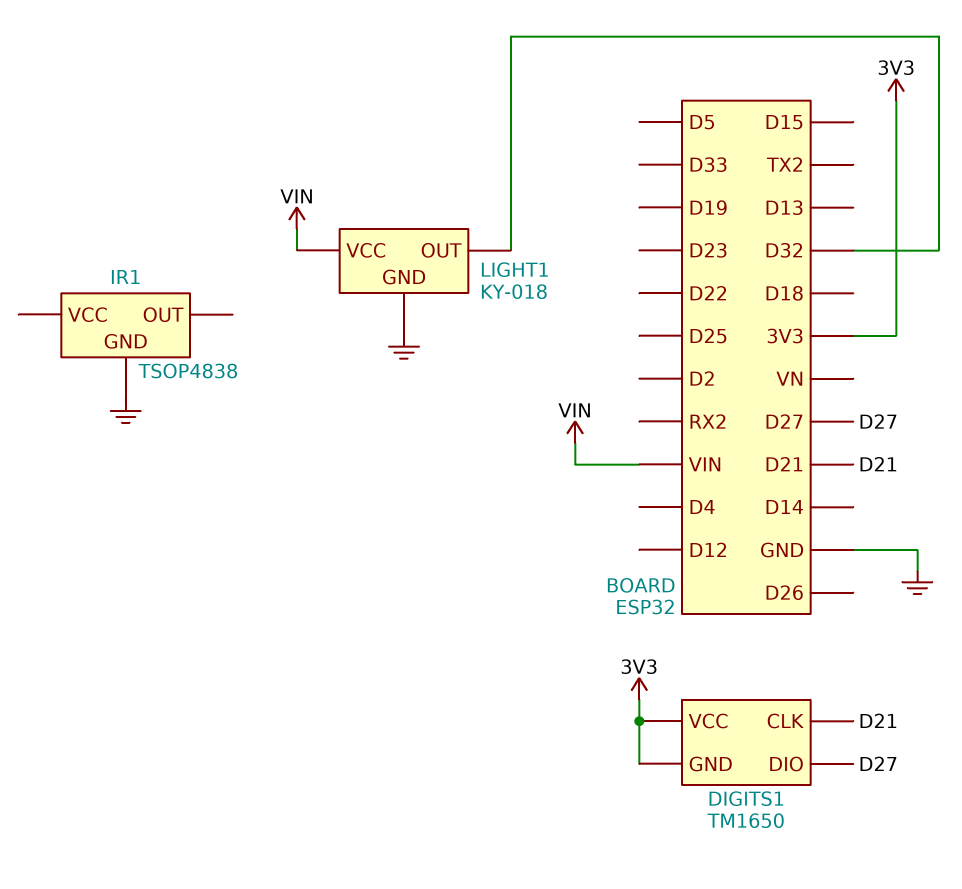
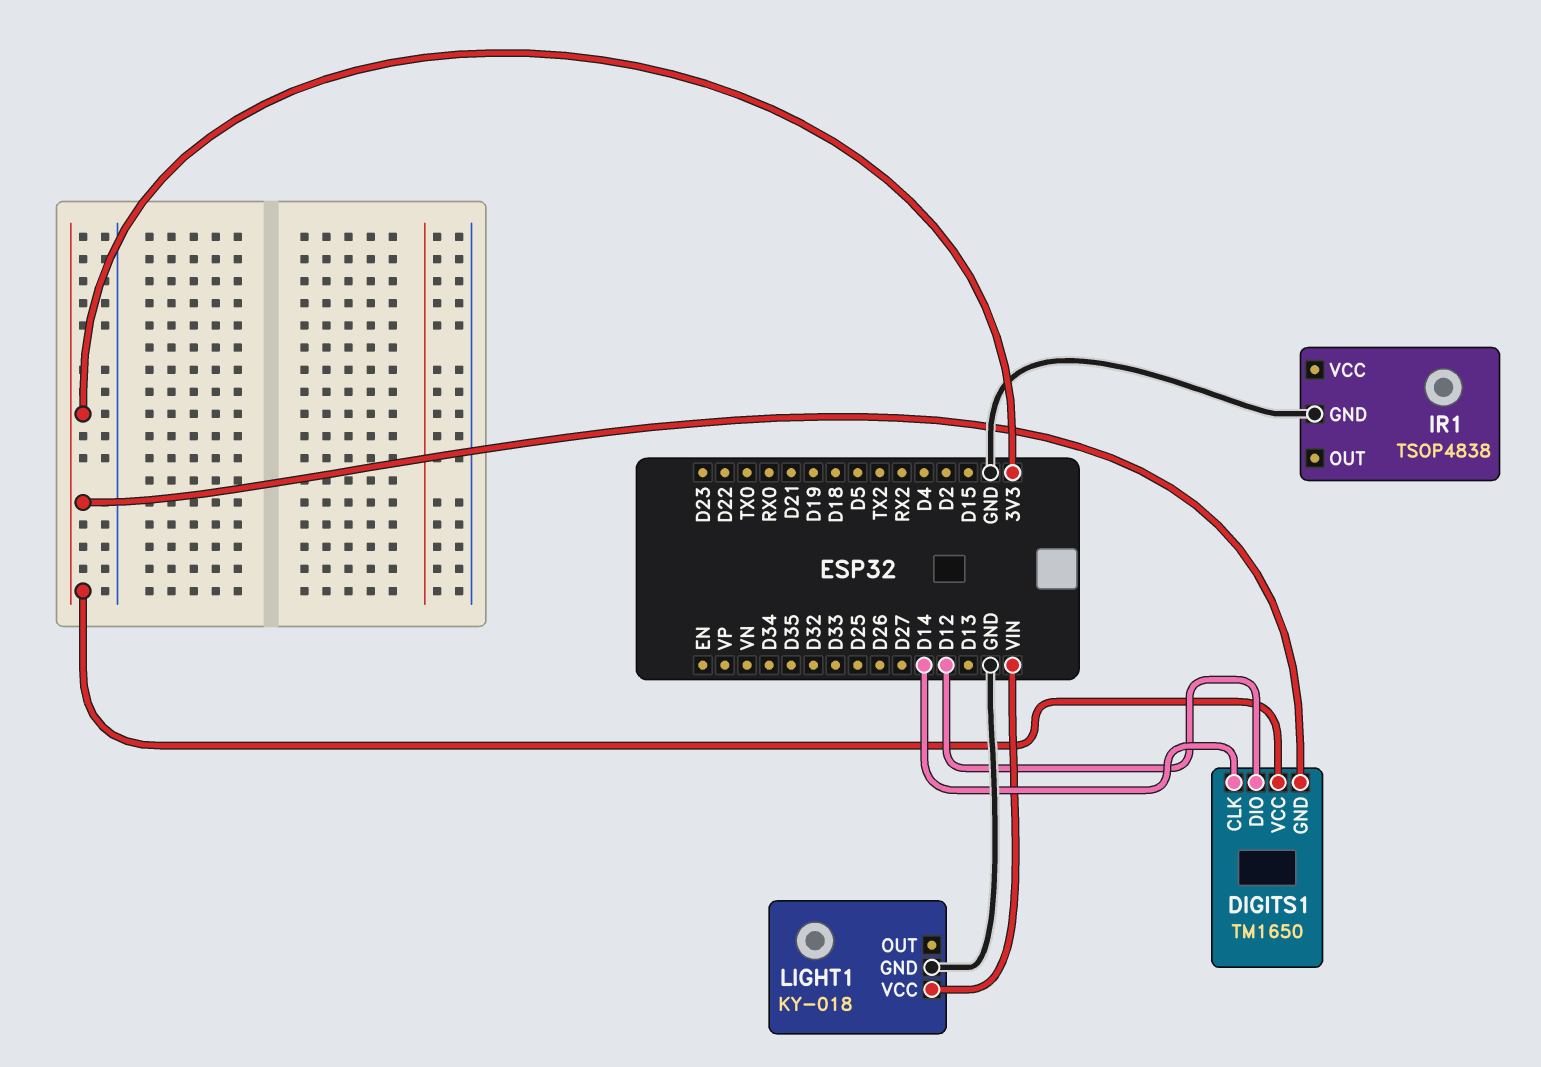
DIGITS1 pin CLK: D21 -> D14
DIGITS1 pin DIO: D27 -> D12
LIGHT1 pin OUT: D32 -> none

